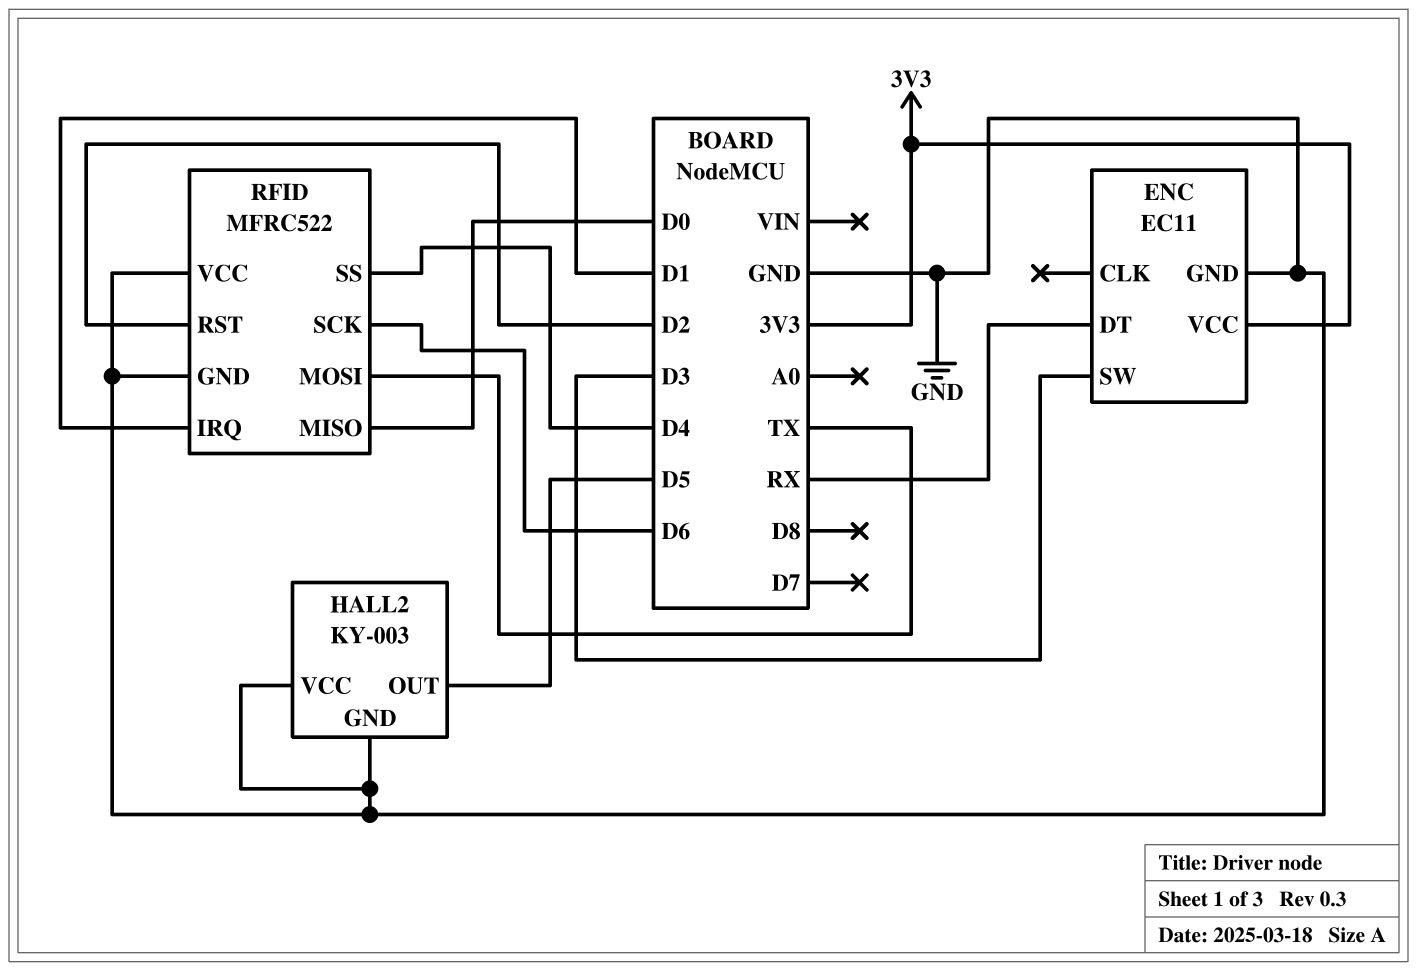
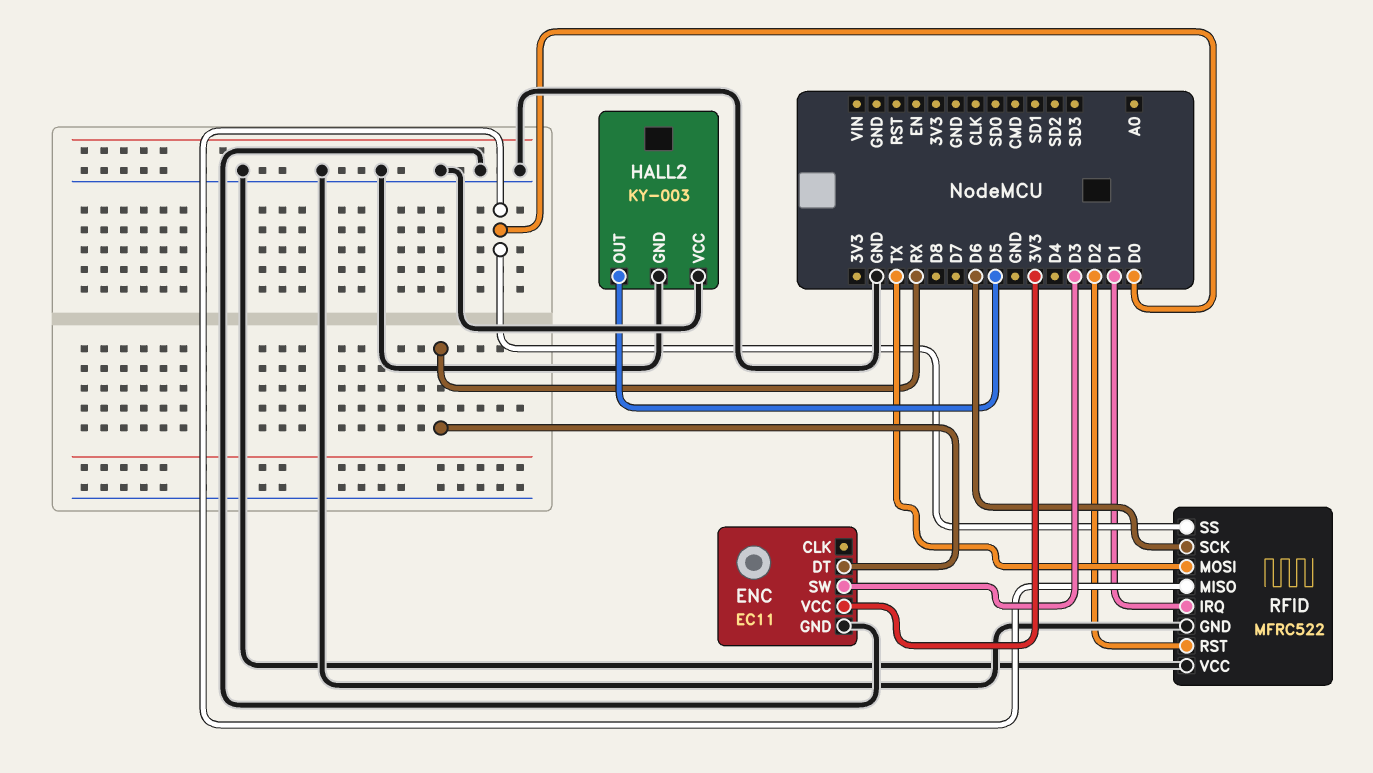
RFID pin SS: D4 -> D0

